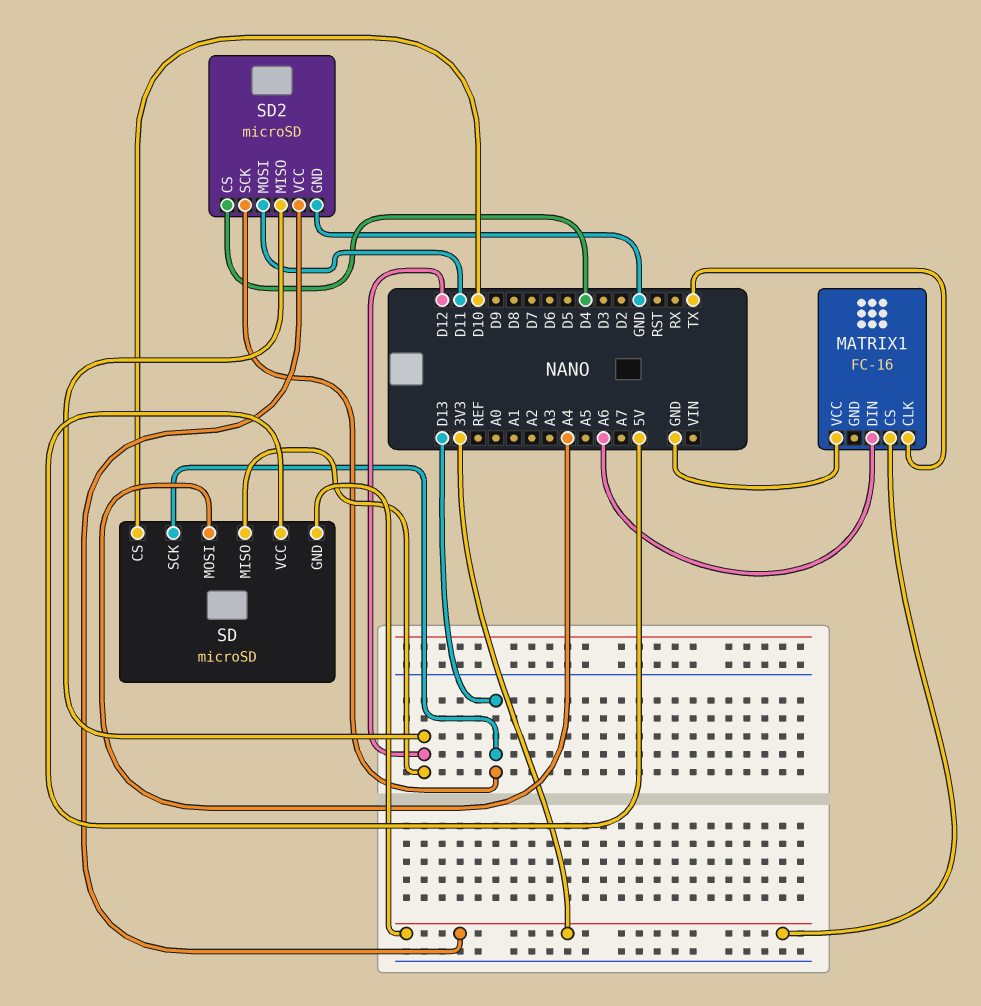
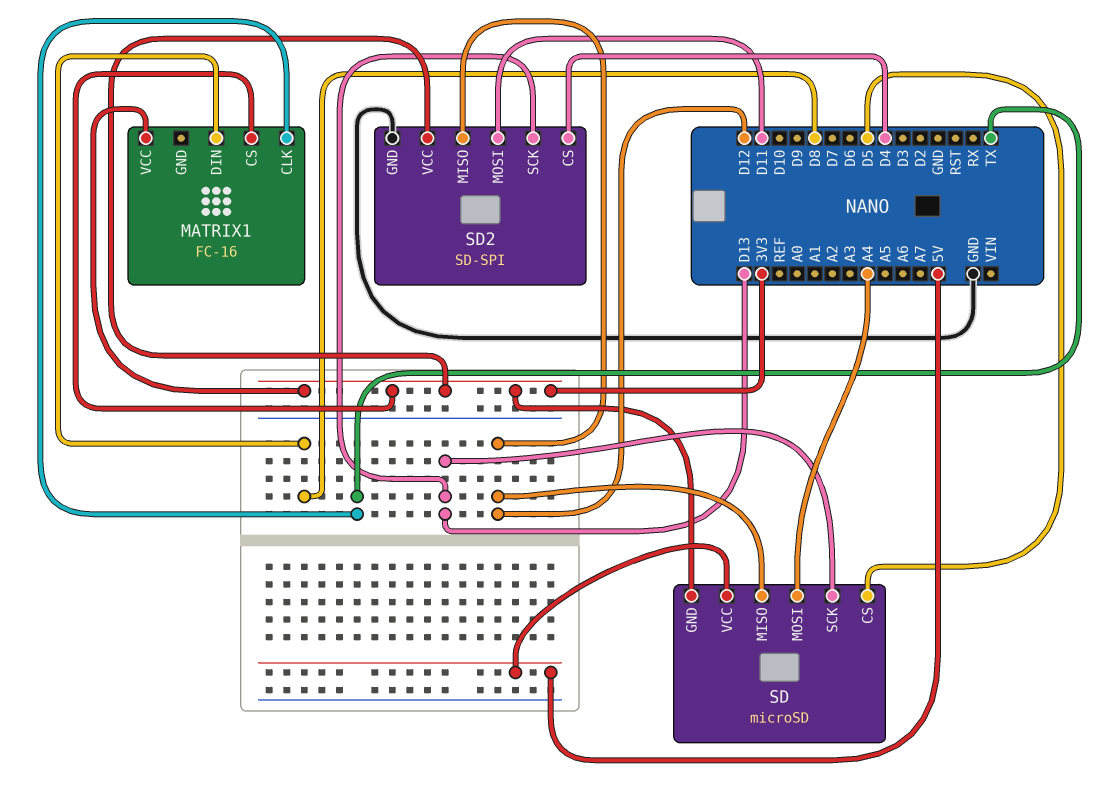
MATRIX1 pin DIN: A6 -> D8
MATRIX1 pin VCC: GND -> 3V3
SD pin CS: D10 -> D5
SD2: microSD -> SD-SPI

